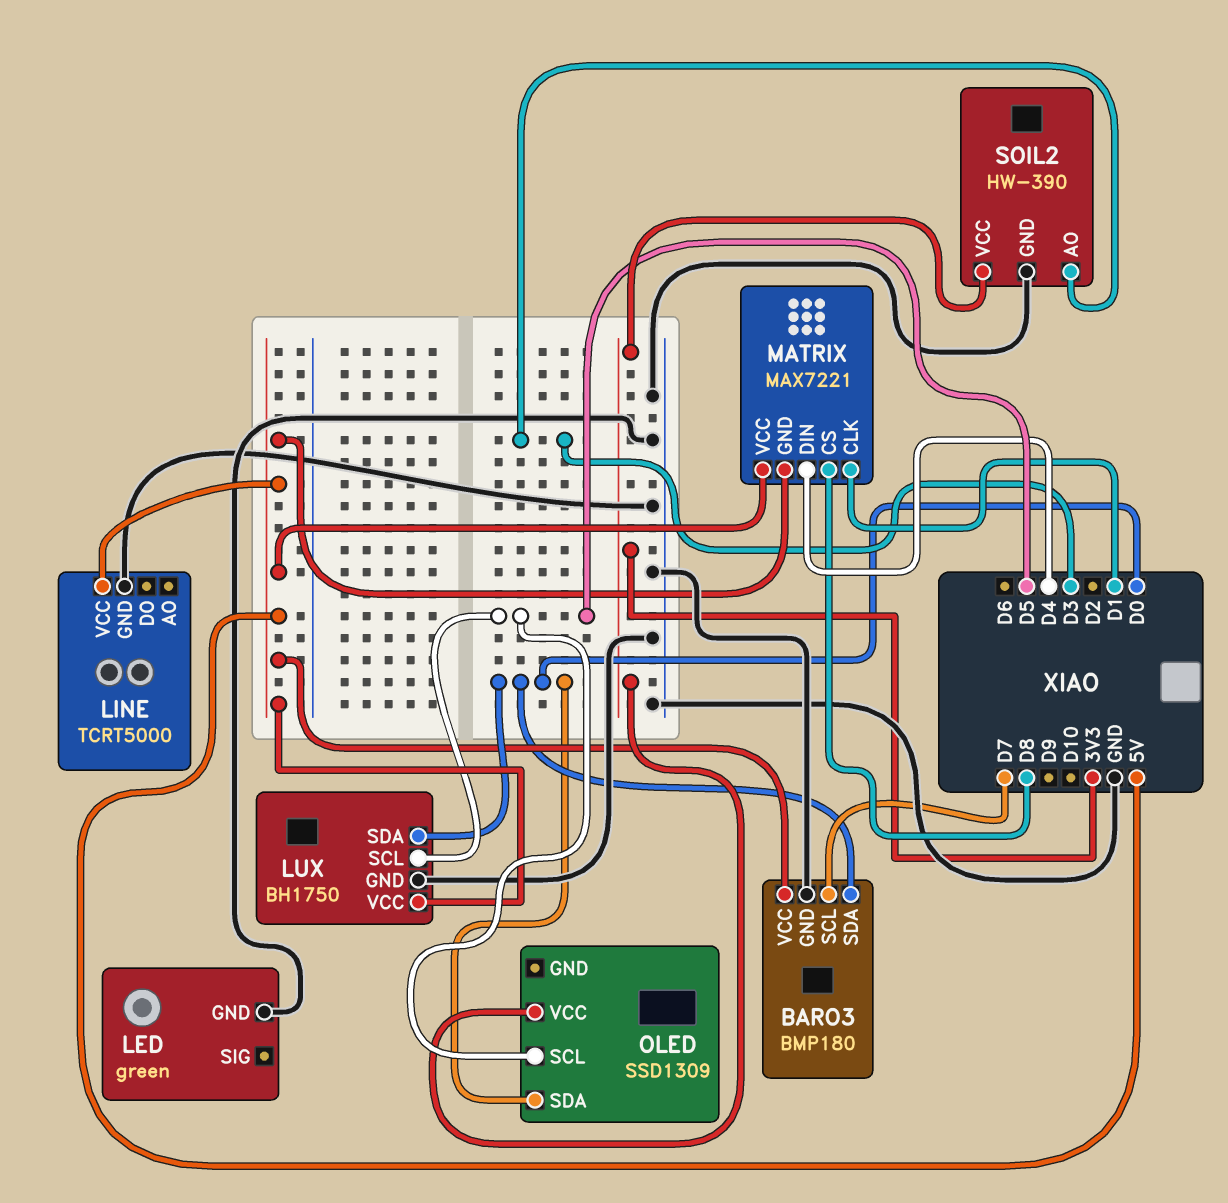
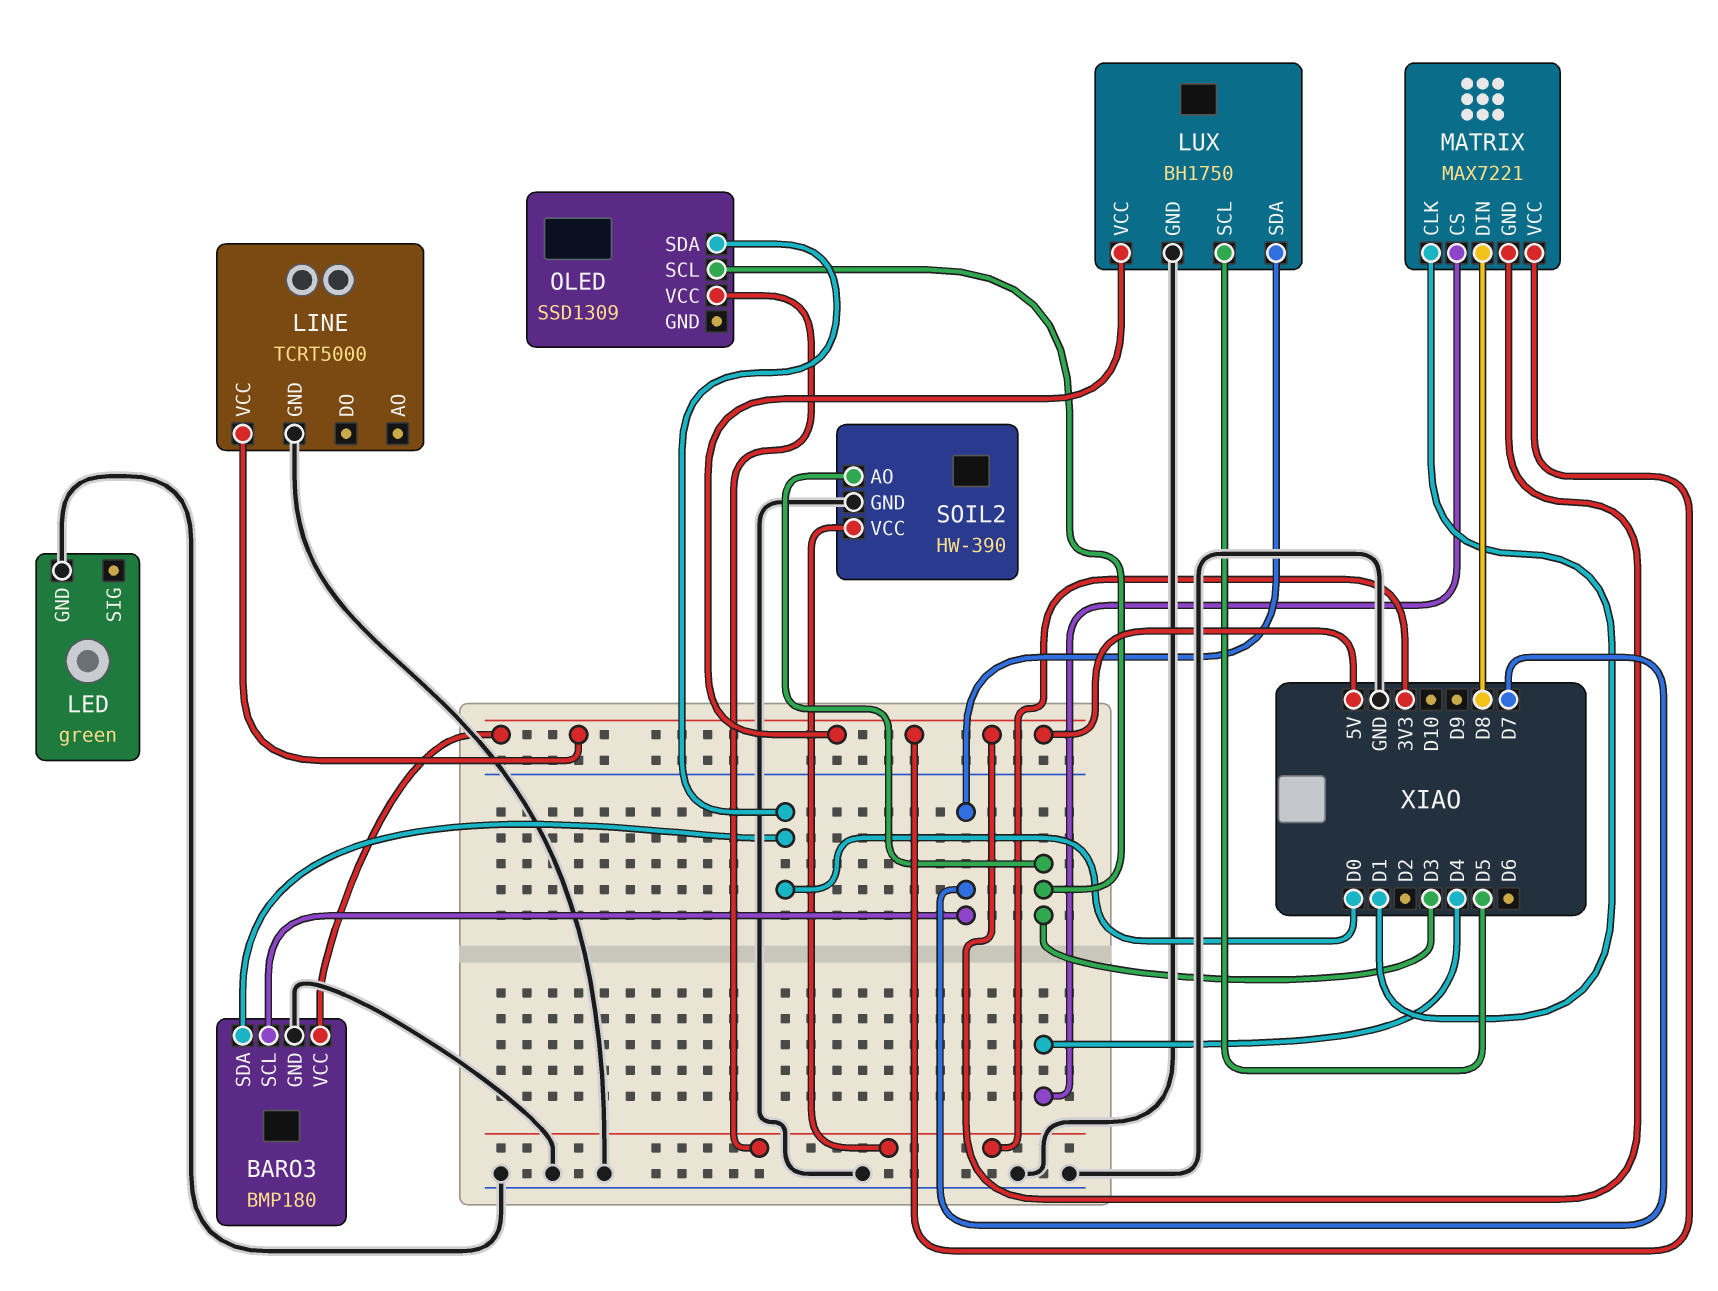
LUX pin SDA: D0 -> D7
MATRIX pin CS: D8 -> D4
MATRIX pin DIN: D4 -> D8
OLED pin SCL: D5 -> D3

